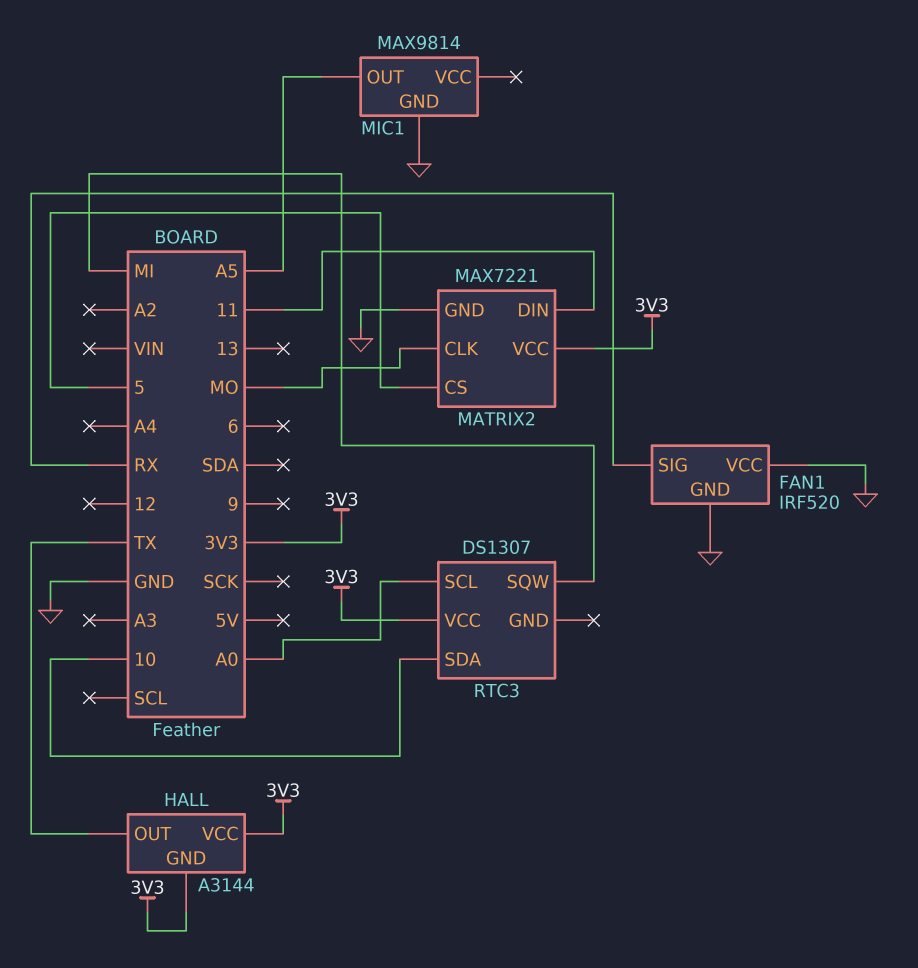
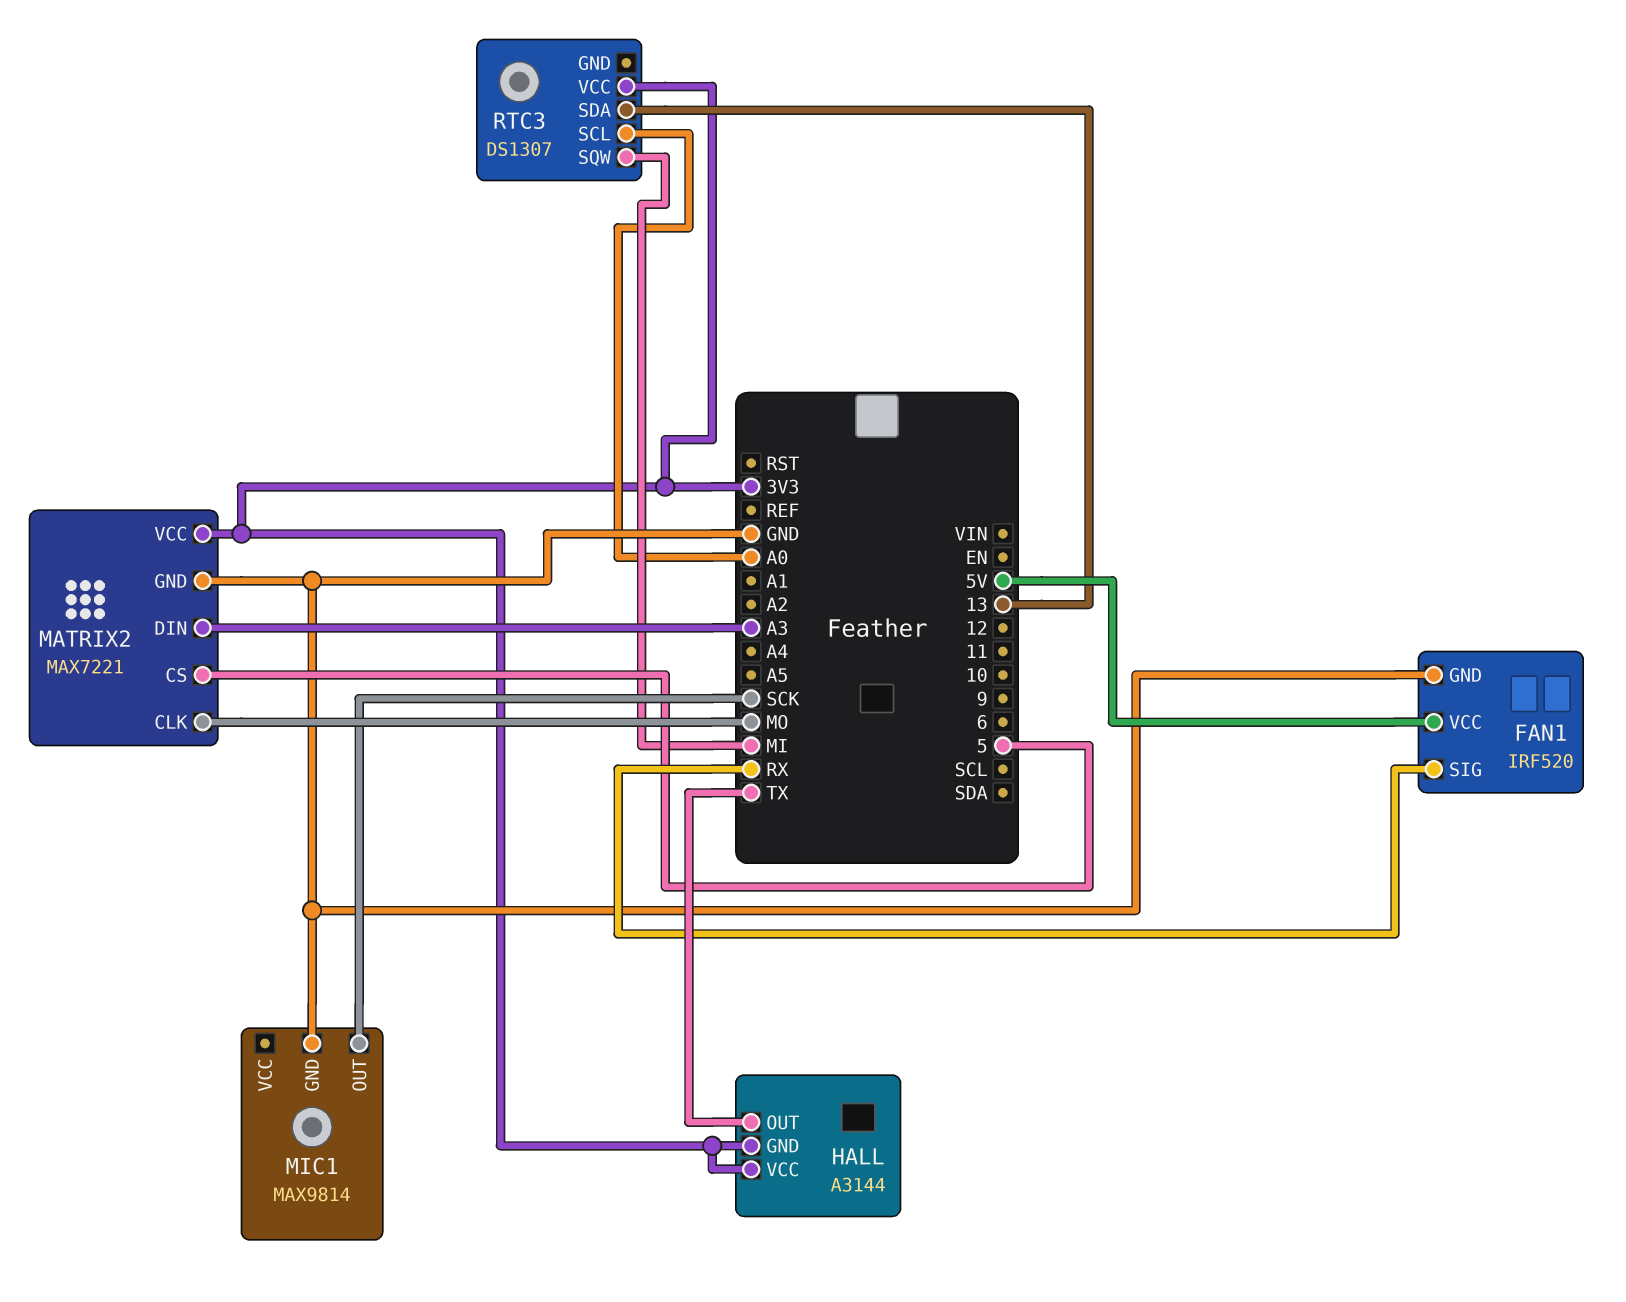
FAN1 pin VCC: GND -> 5V
MATRIX2 pin DIN: 11 -> A3
MIC1 pin OUT: A5 -> SCK
RTC3 pin SDA: 10 -> 13

